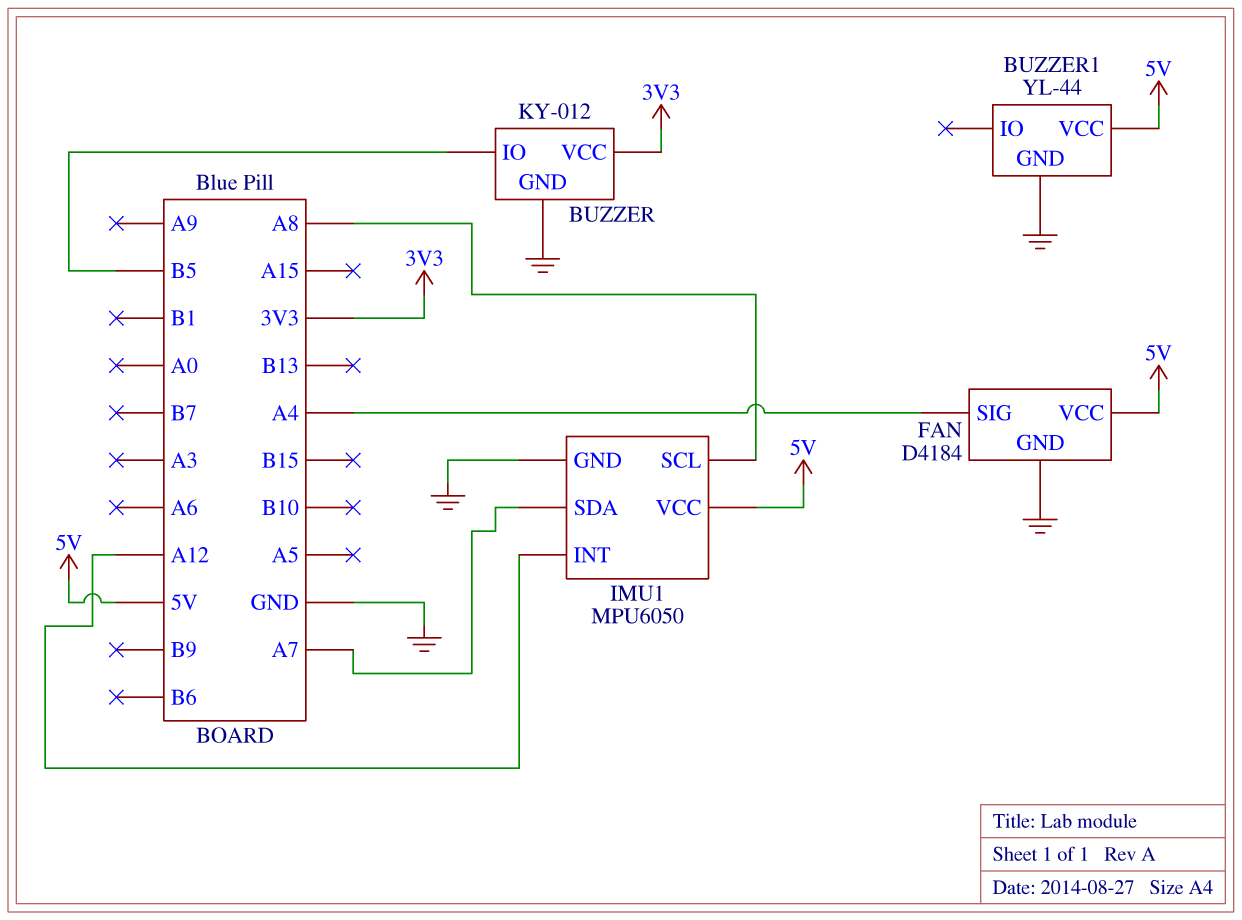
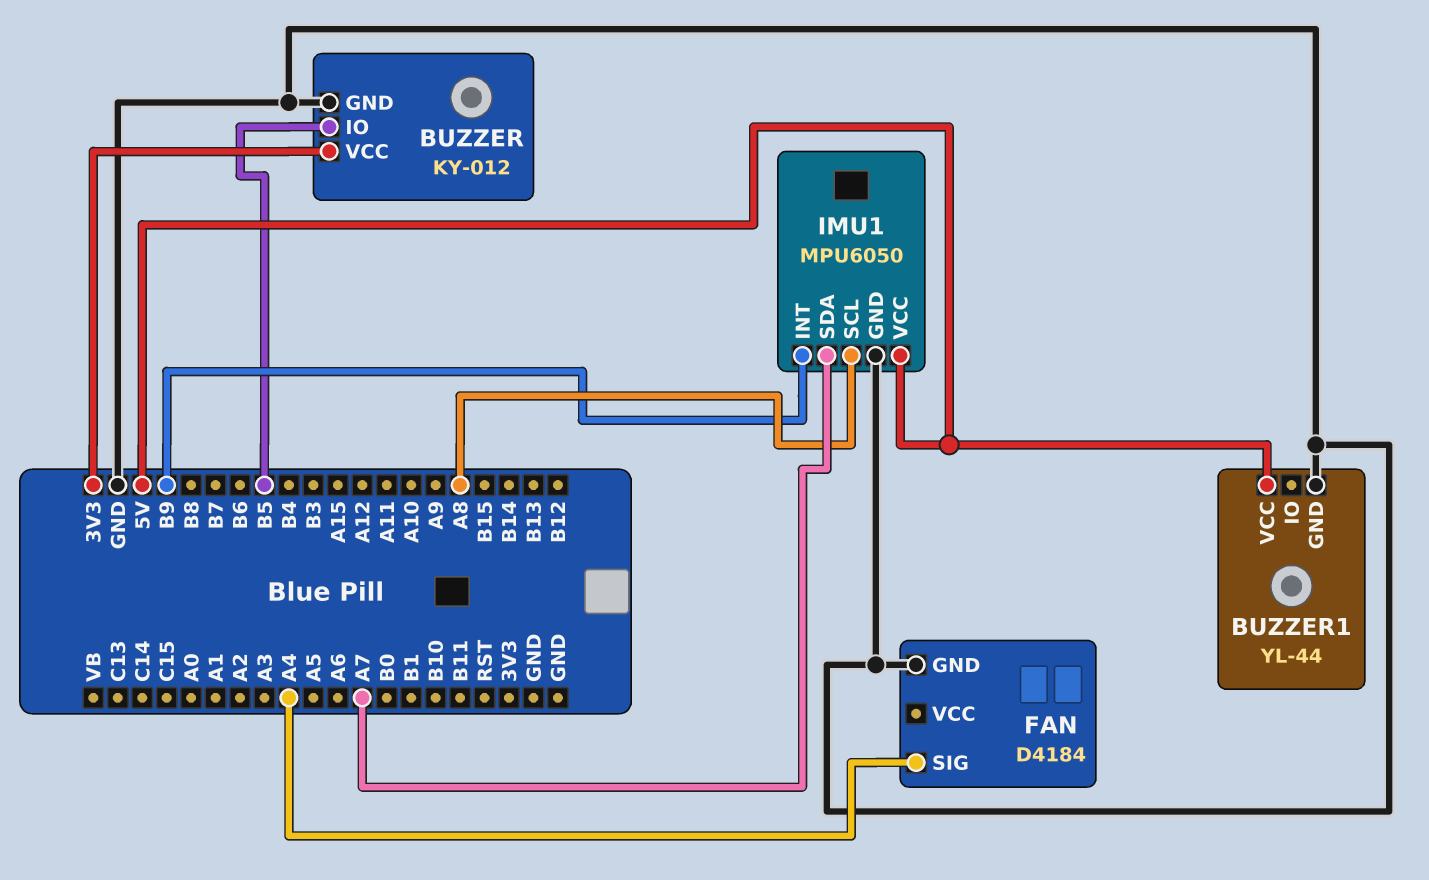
FAN pin VCC: 5V -> none
IMU1 pin INT: A12 -> B9

